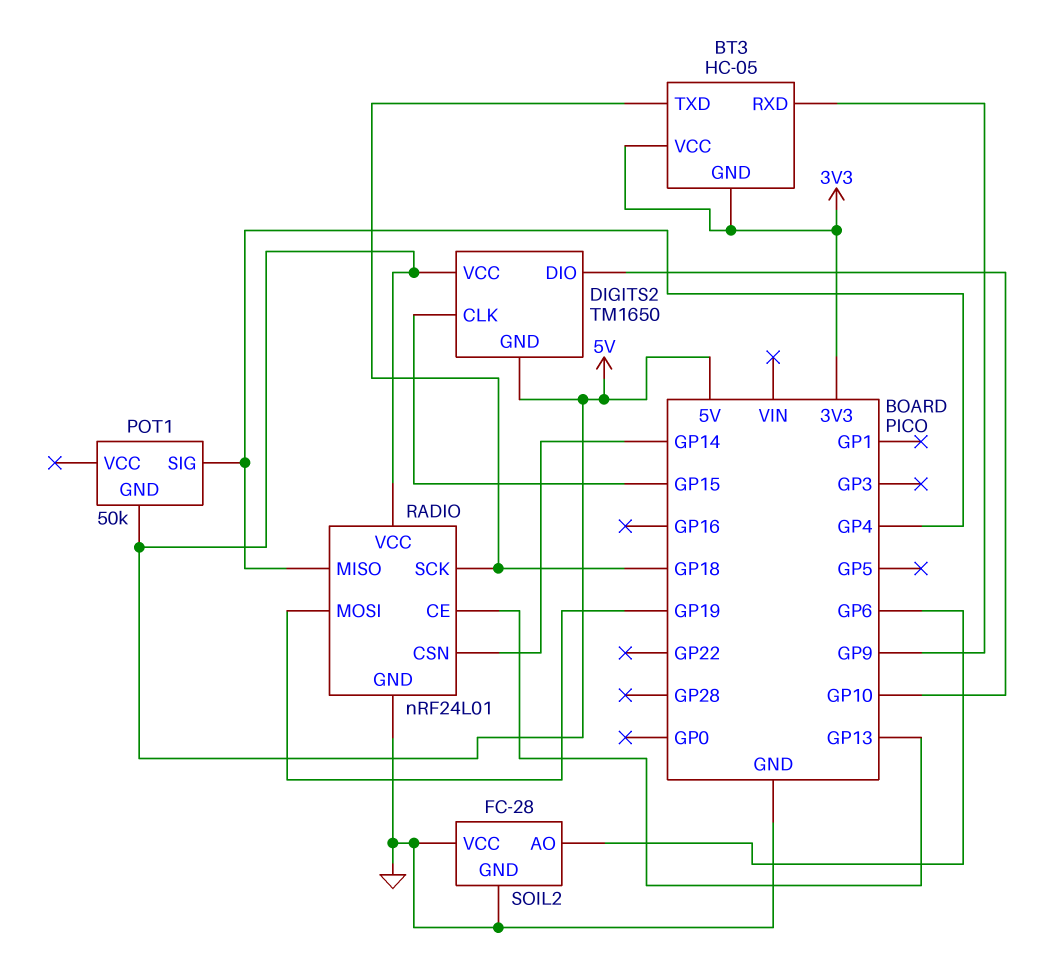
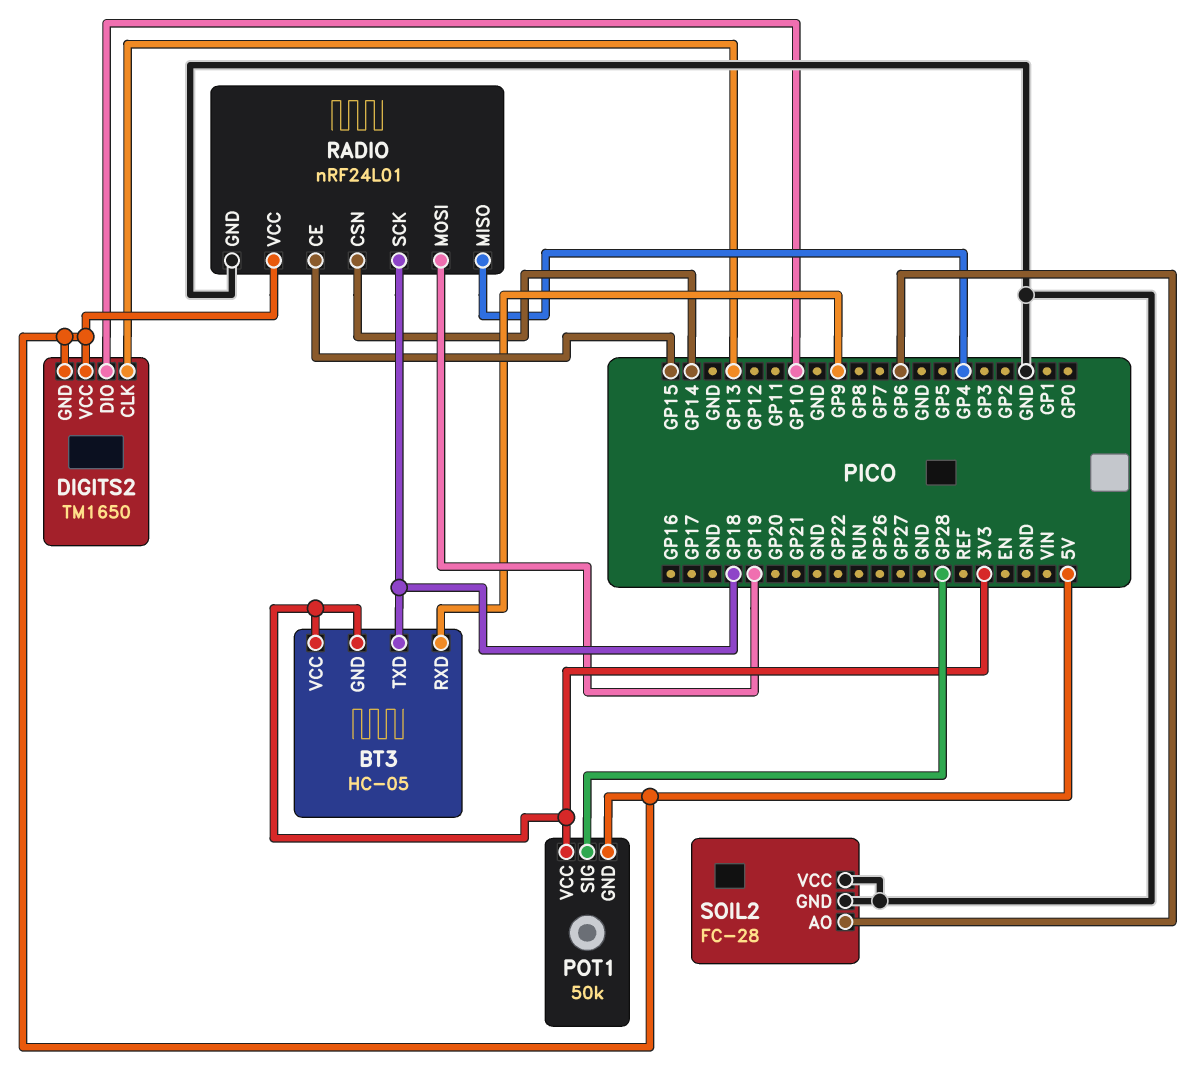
DIGITS2 pin CLK: GP15 -> GP13
POT1 pin SIG: GP4 -> GP28
POT1 pin VCC: none -> 3V3
RADIO pin CE: GP13 -> GP15

